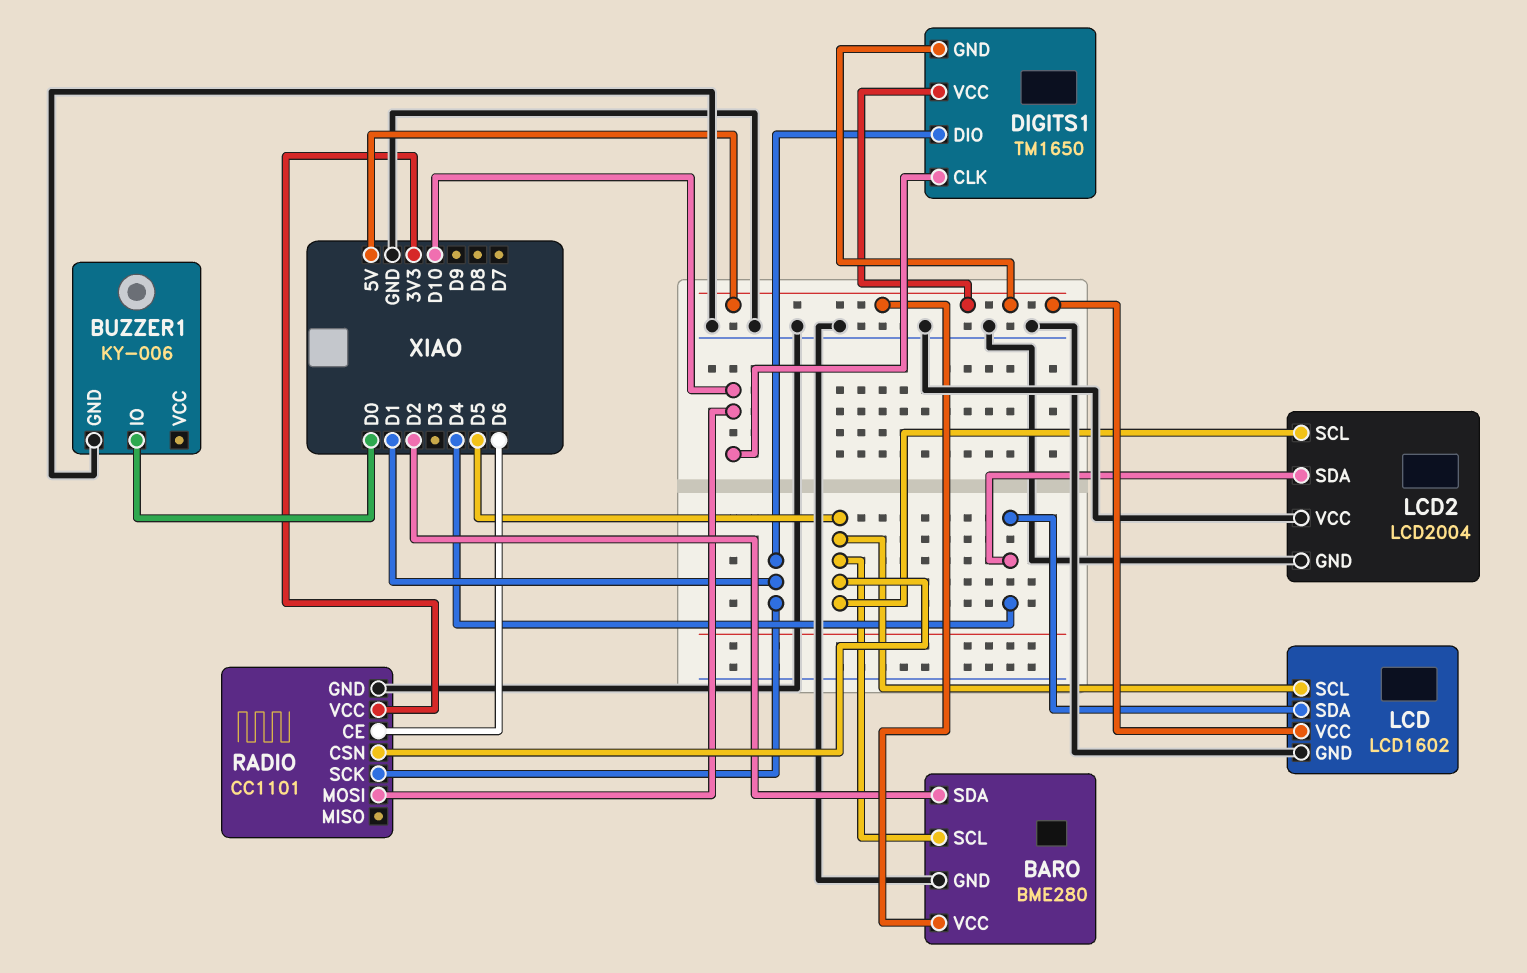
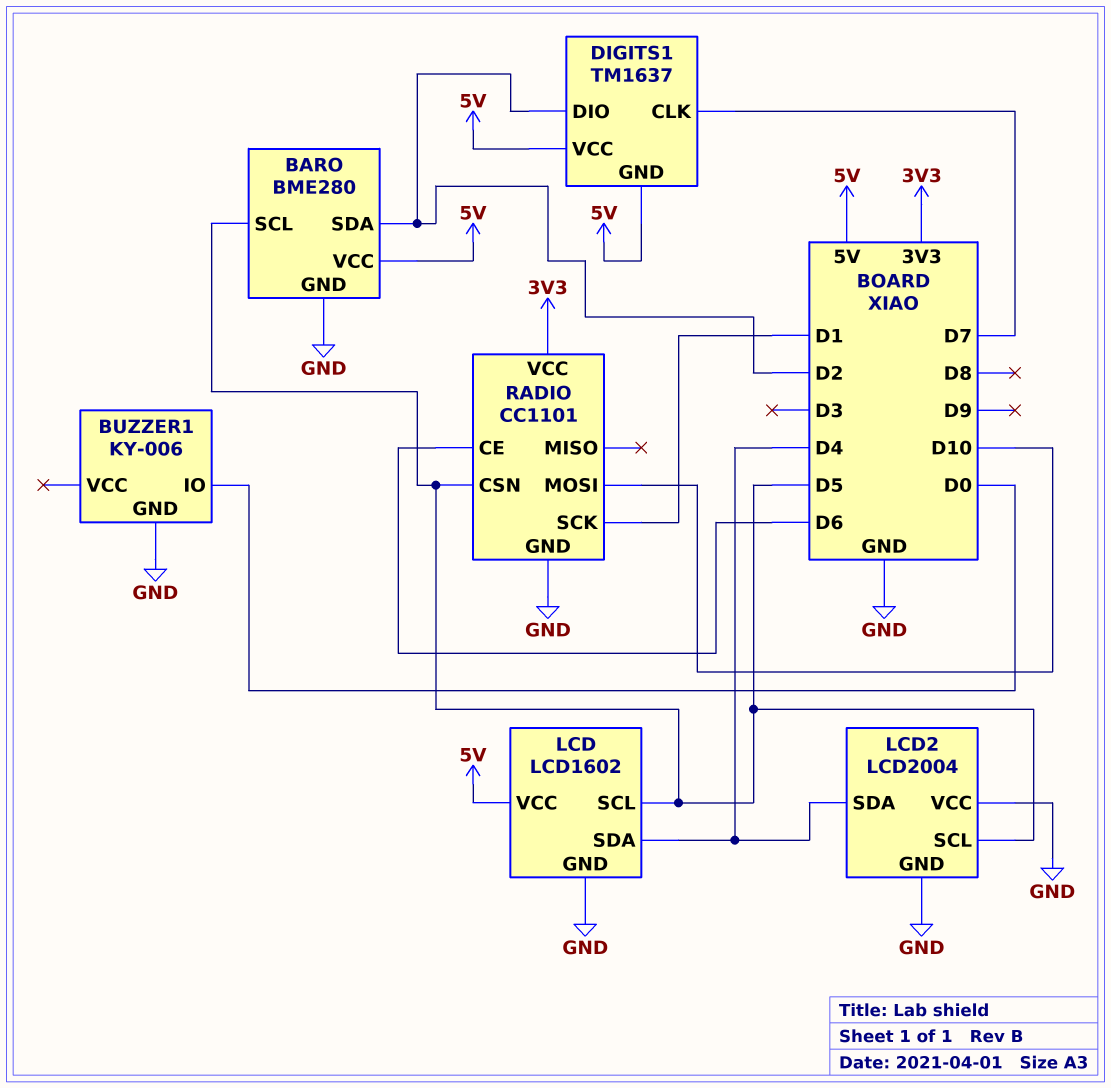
DIGITS1: TM1650 -> TM1637
DIGITS1 pin CLK: D10 -> D7
DIGITS1 pin DIO: D1 -> D2

